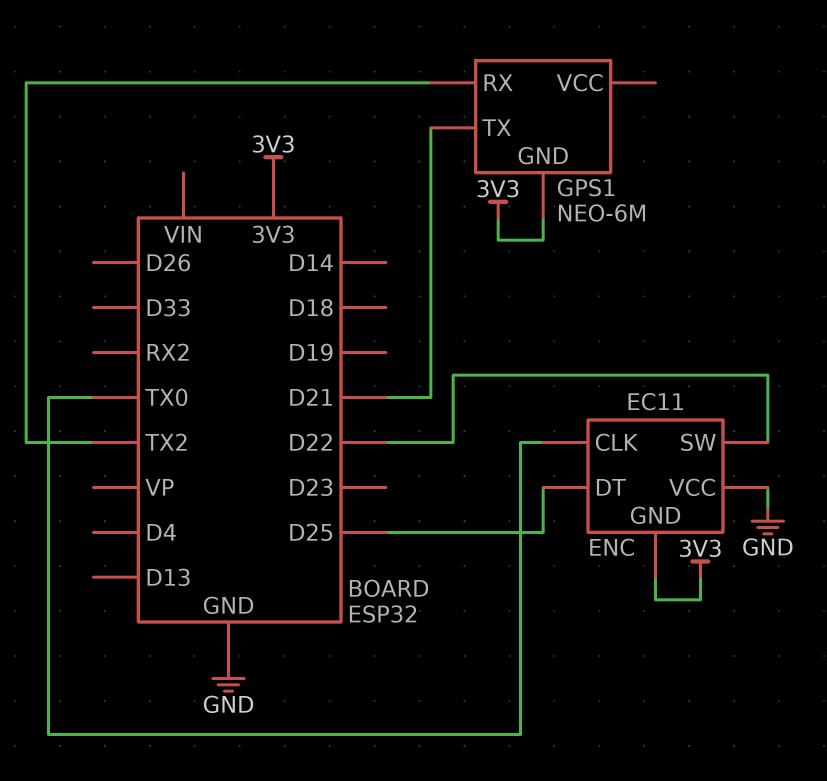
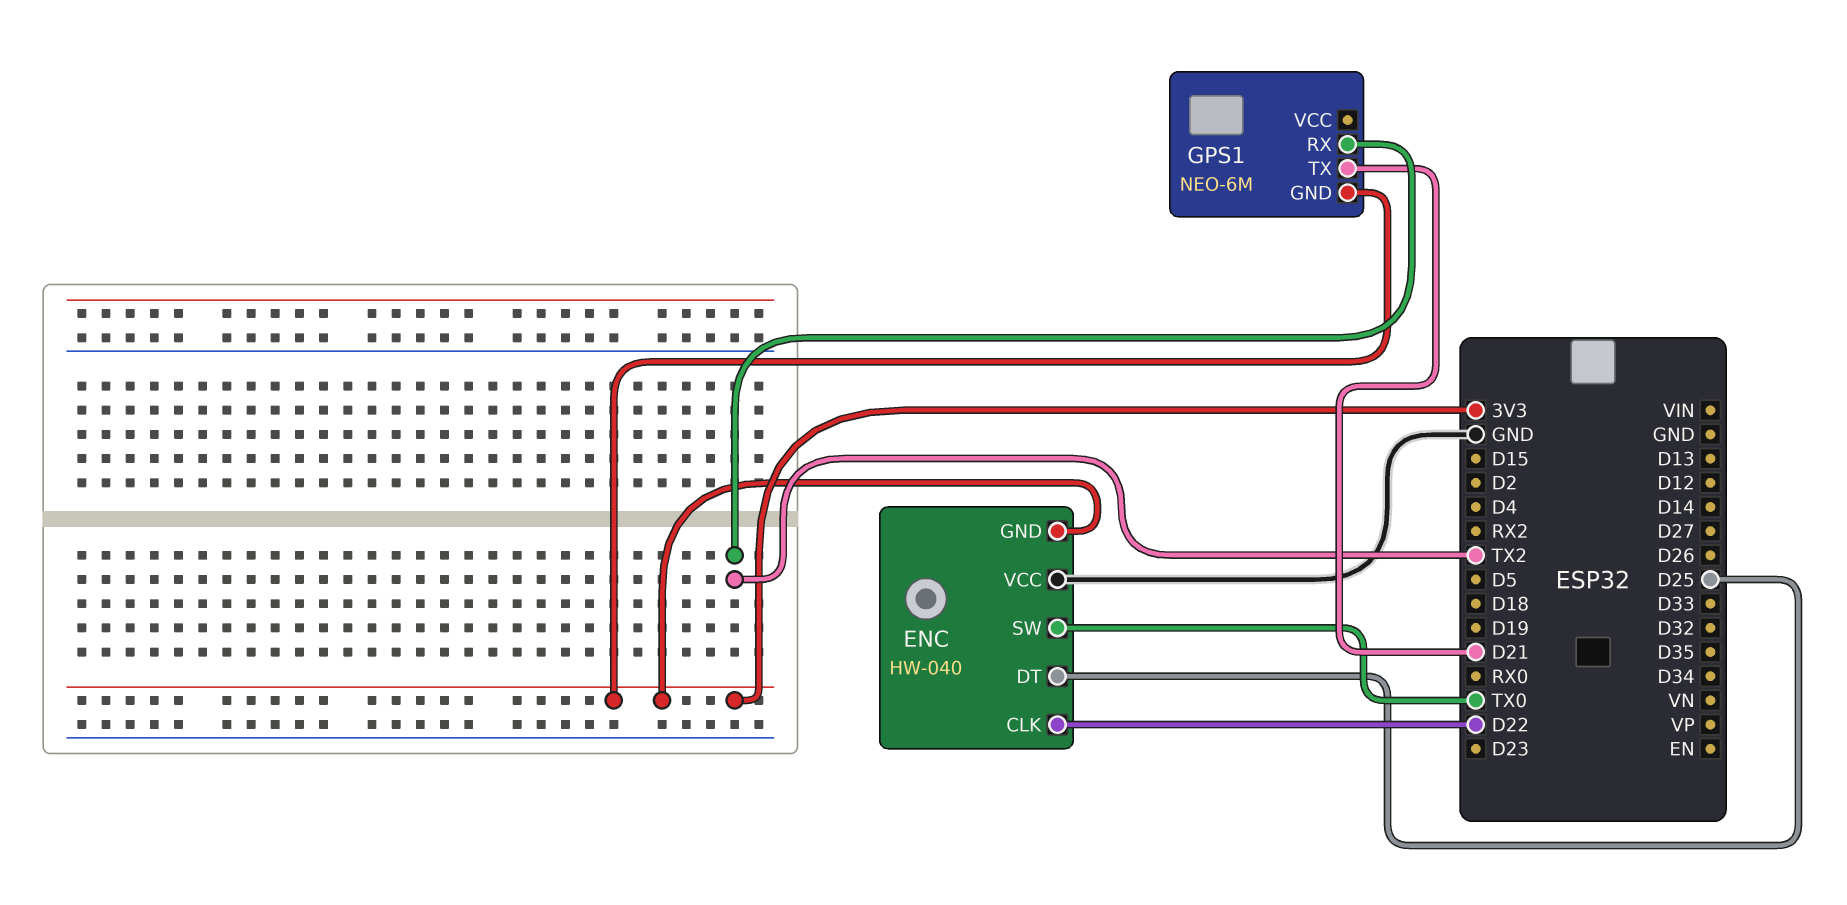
ENC: EC11 -> HW-040
ENC pin CLK: TX0 -> D22
ENC pin SW: D22 -> TX0

